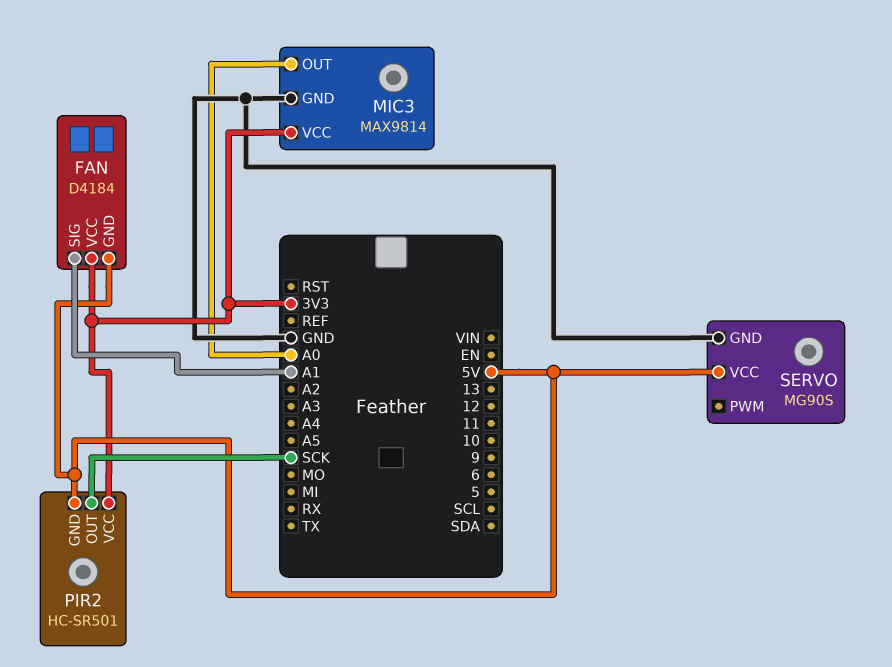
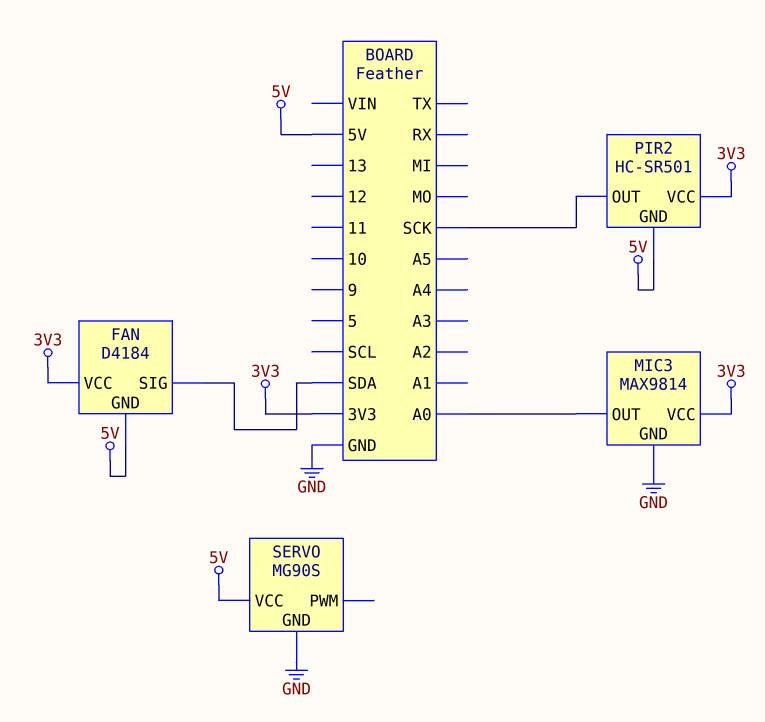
FAN pin SIG: A1 -> SDA

